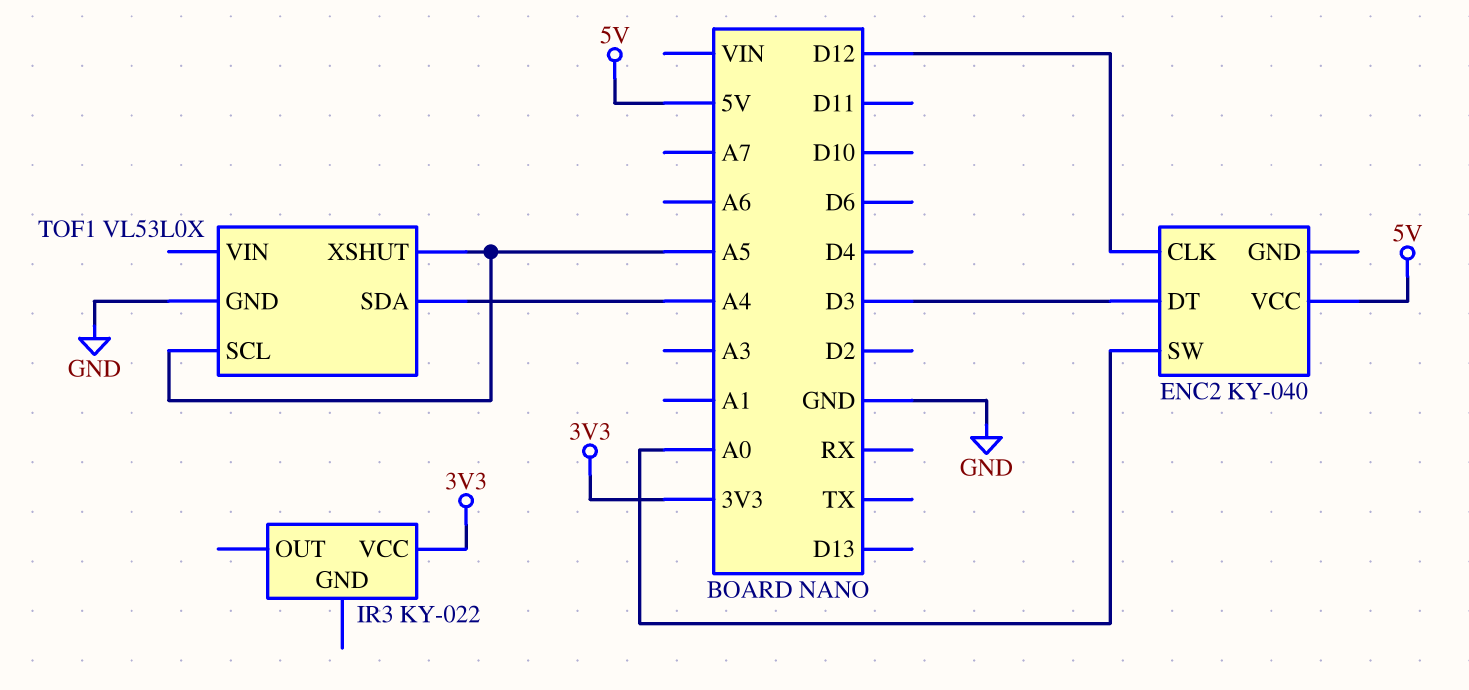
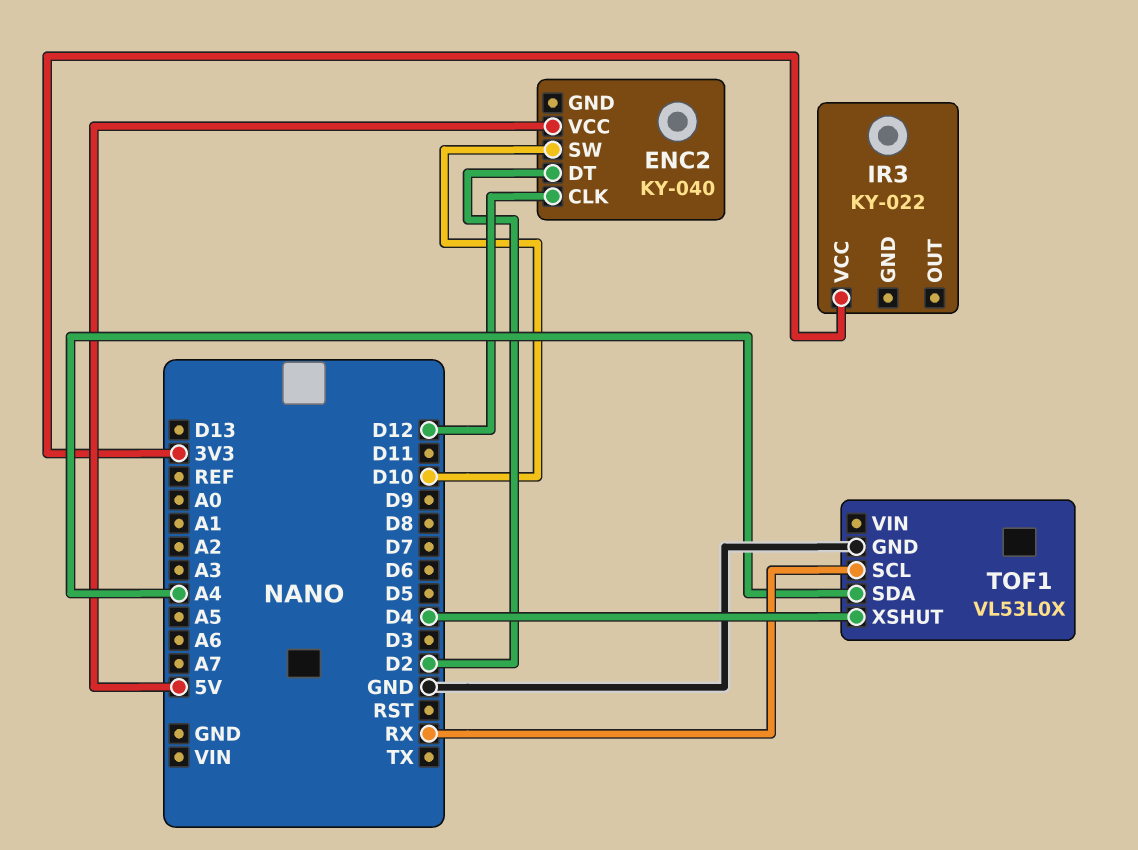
ENC2 pin DT: D3 -> D2
ENC2 pin SW: A0 -> D10
TOF1 pin SCL: A5 -> RX
TOF1 pin XSHUT: A5 -> D4

